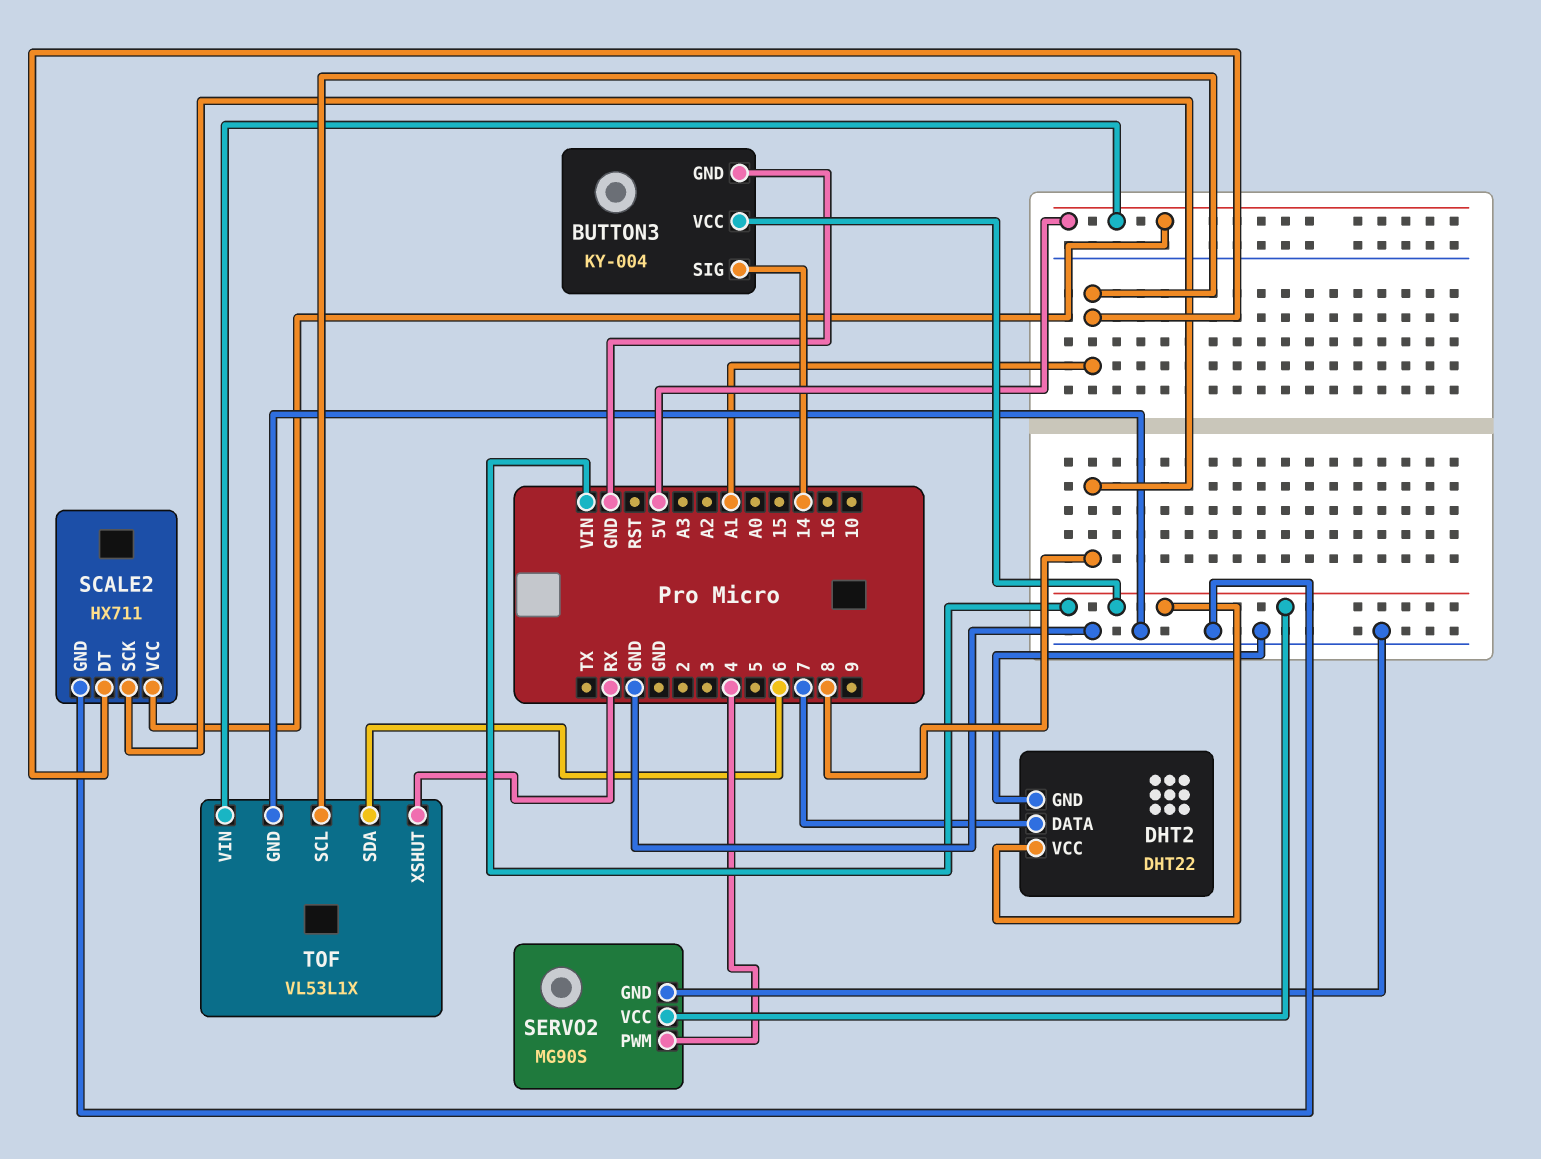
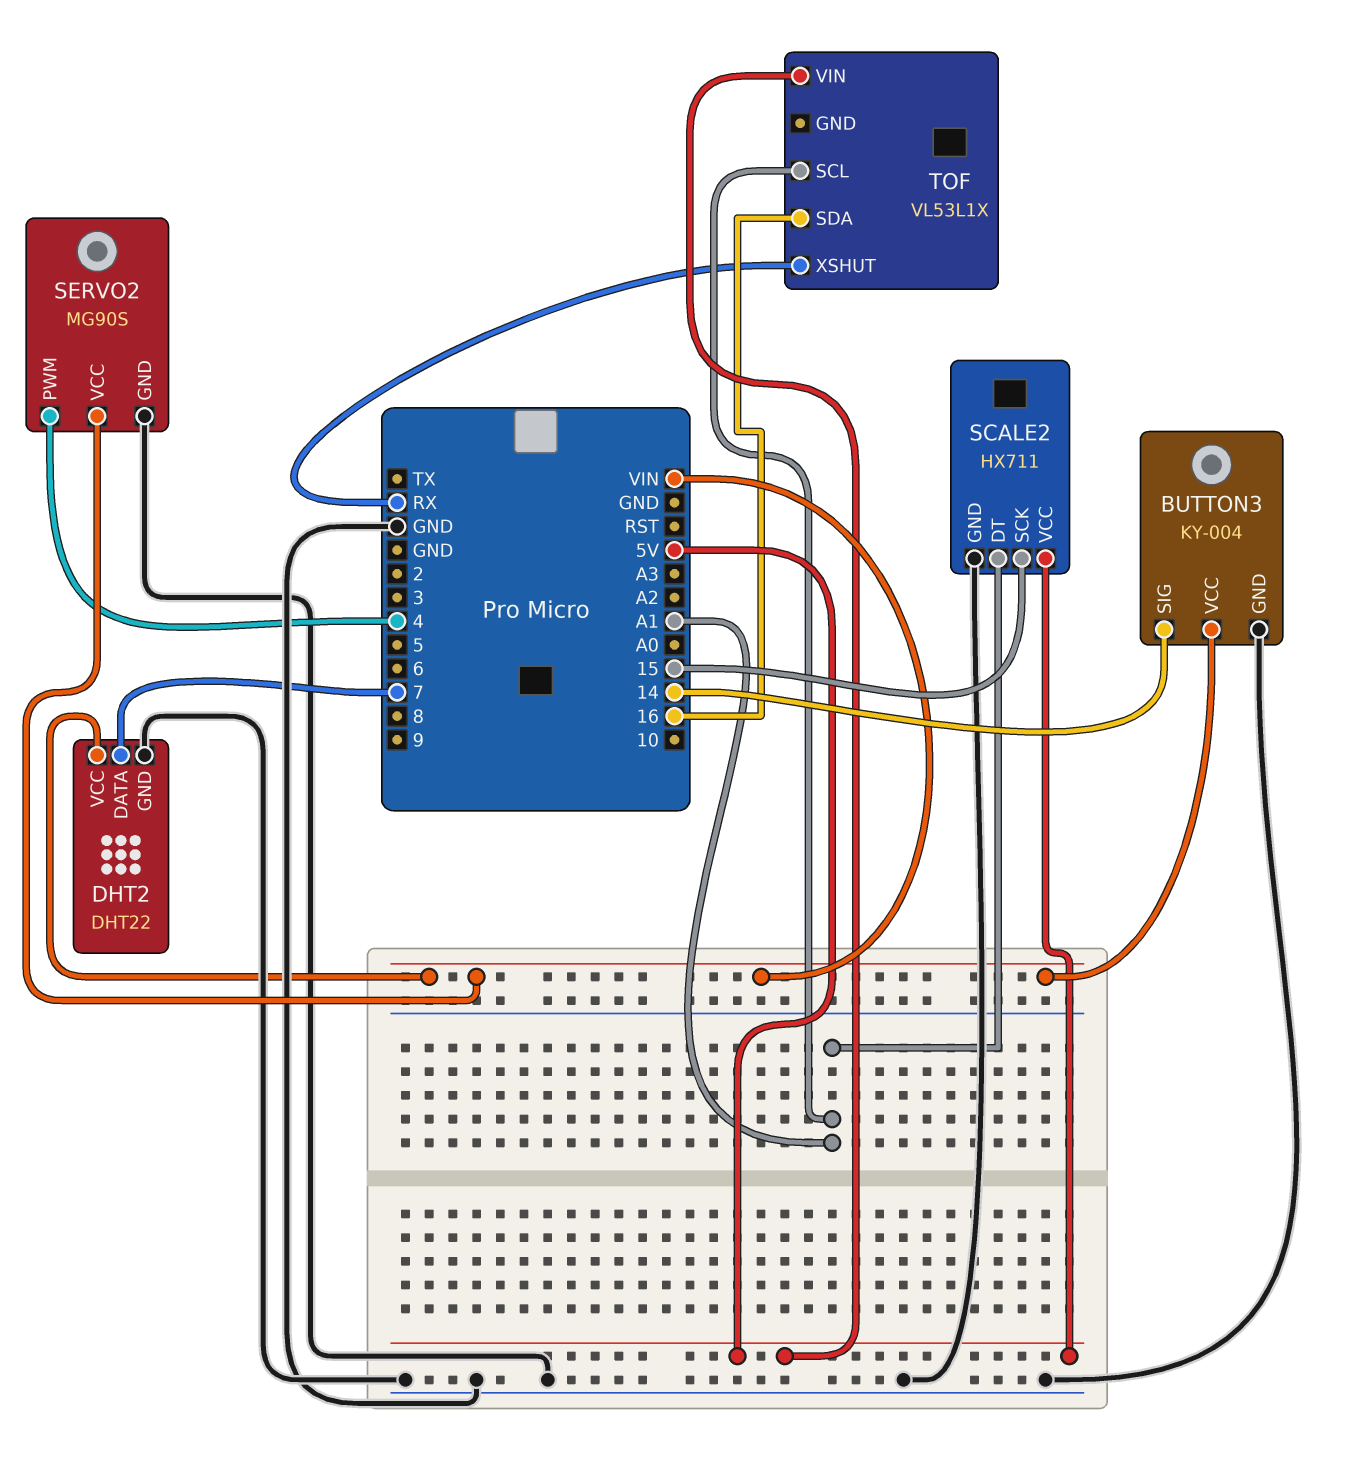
SCALE2 pin SCK: 8 -> 15
TOF pin GND: GND -> none
TOF pin SDA: 6 -> 16

